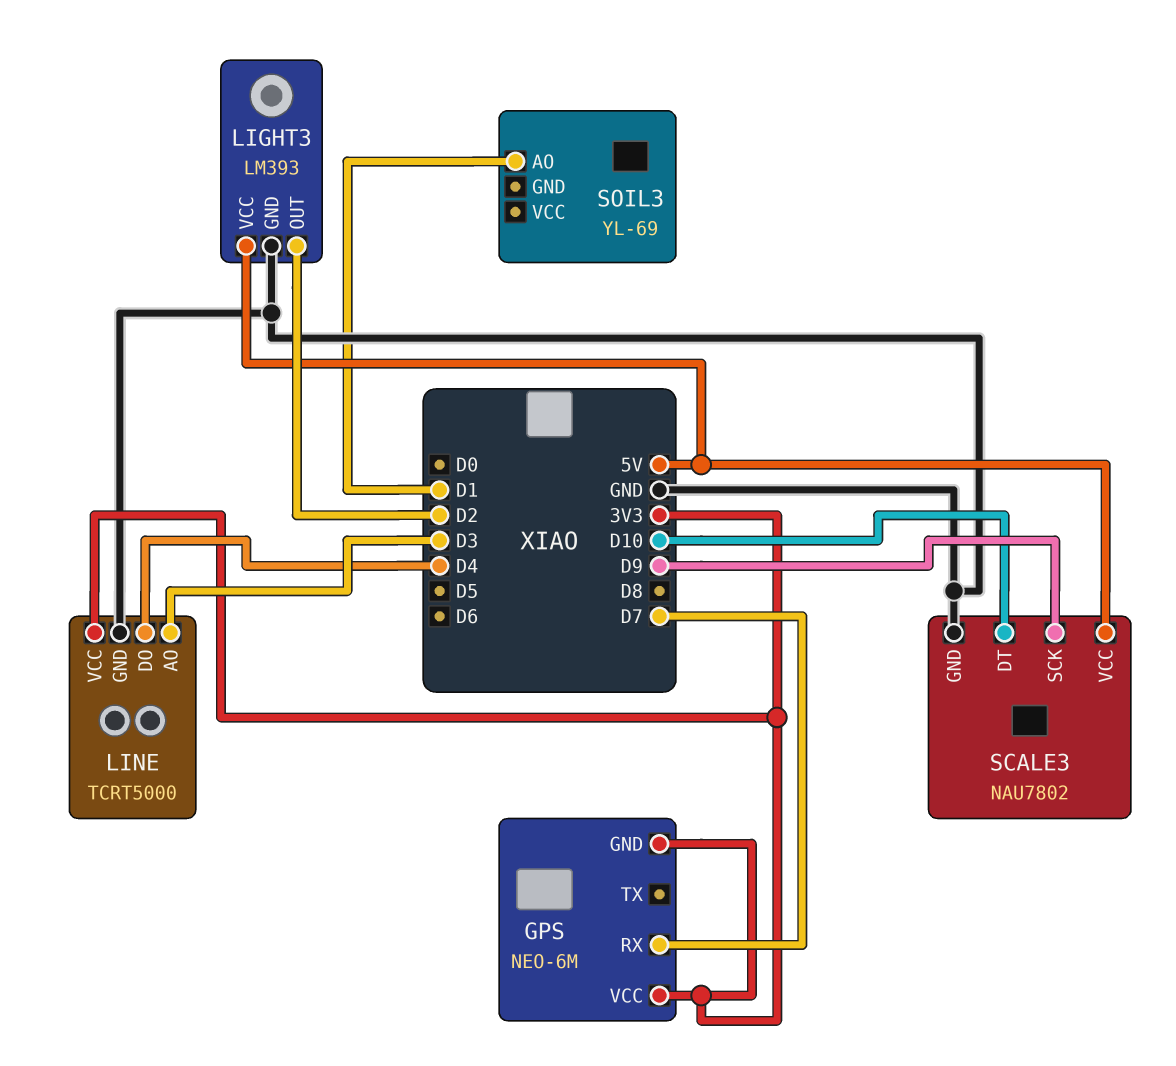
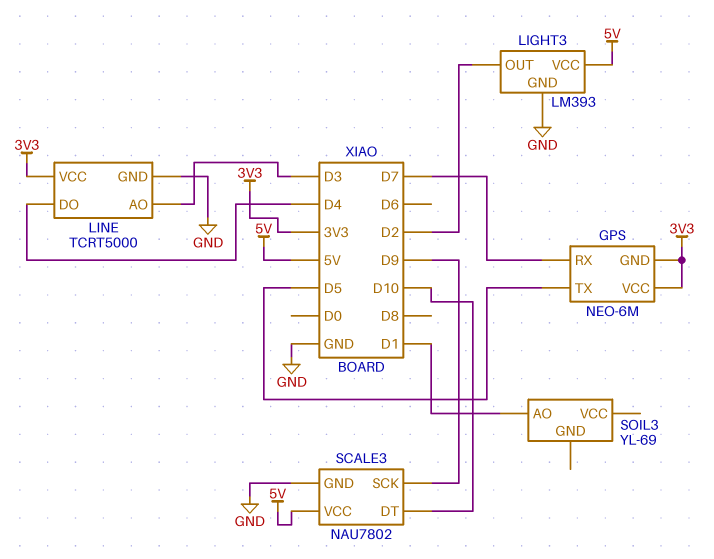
GPS pin TX: none -> D5

